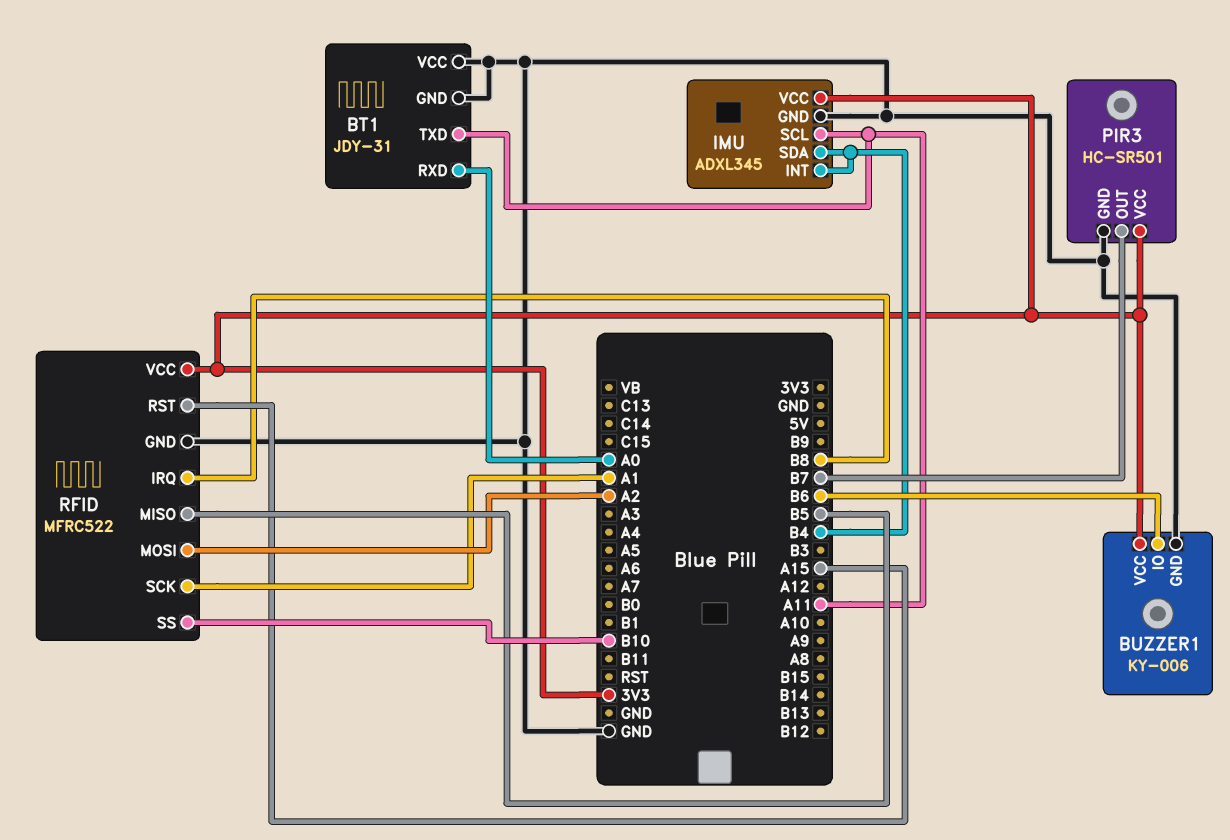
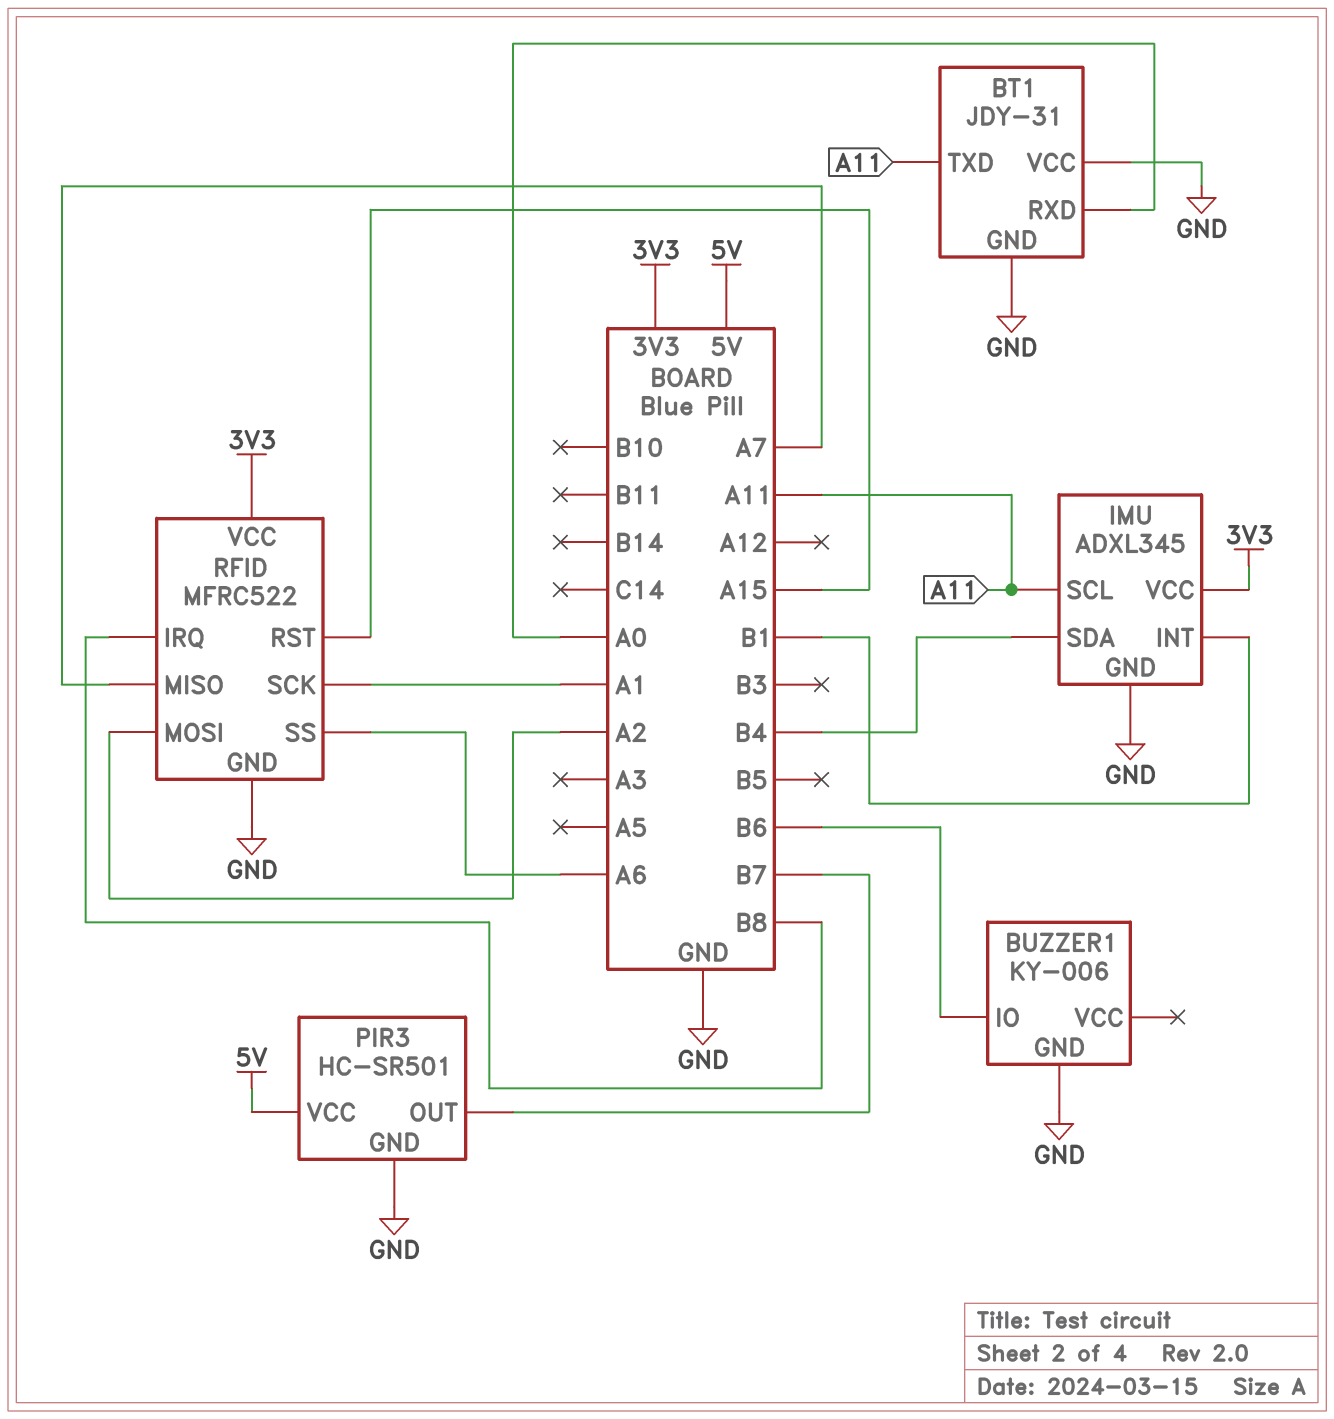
BUZZER1 pin VCC: 3V3 -> none
IMU pin INT: B4 -> B1
PIR3 pin VCC: 3V3 -> 5V
RFID pin MISO: B5 -> A7
RFID pin SS: B10 -> A6

